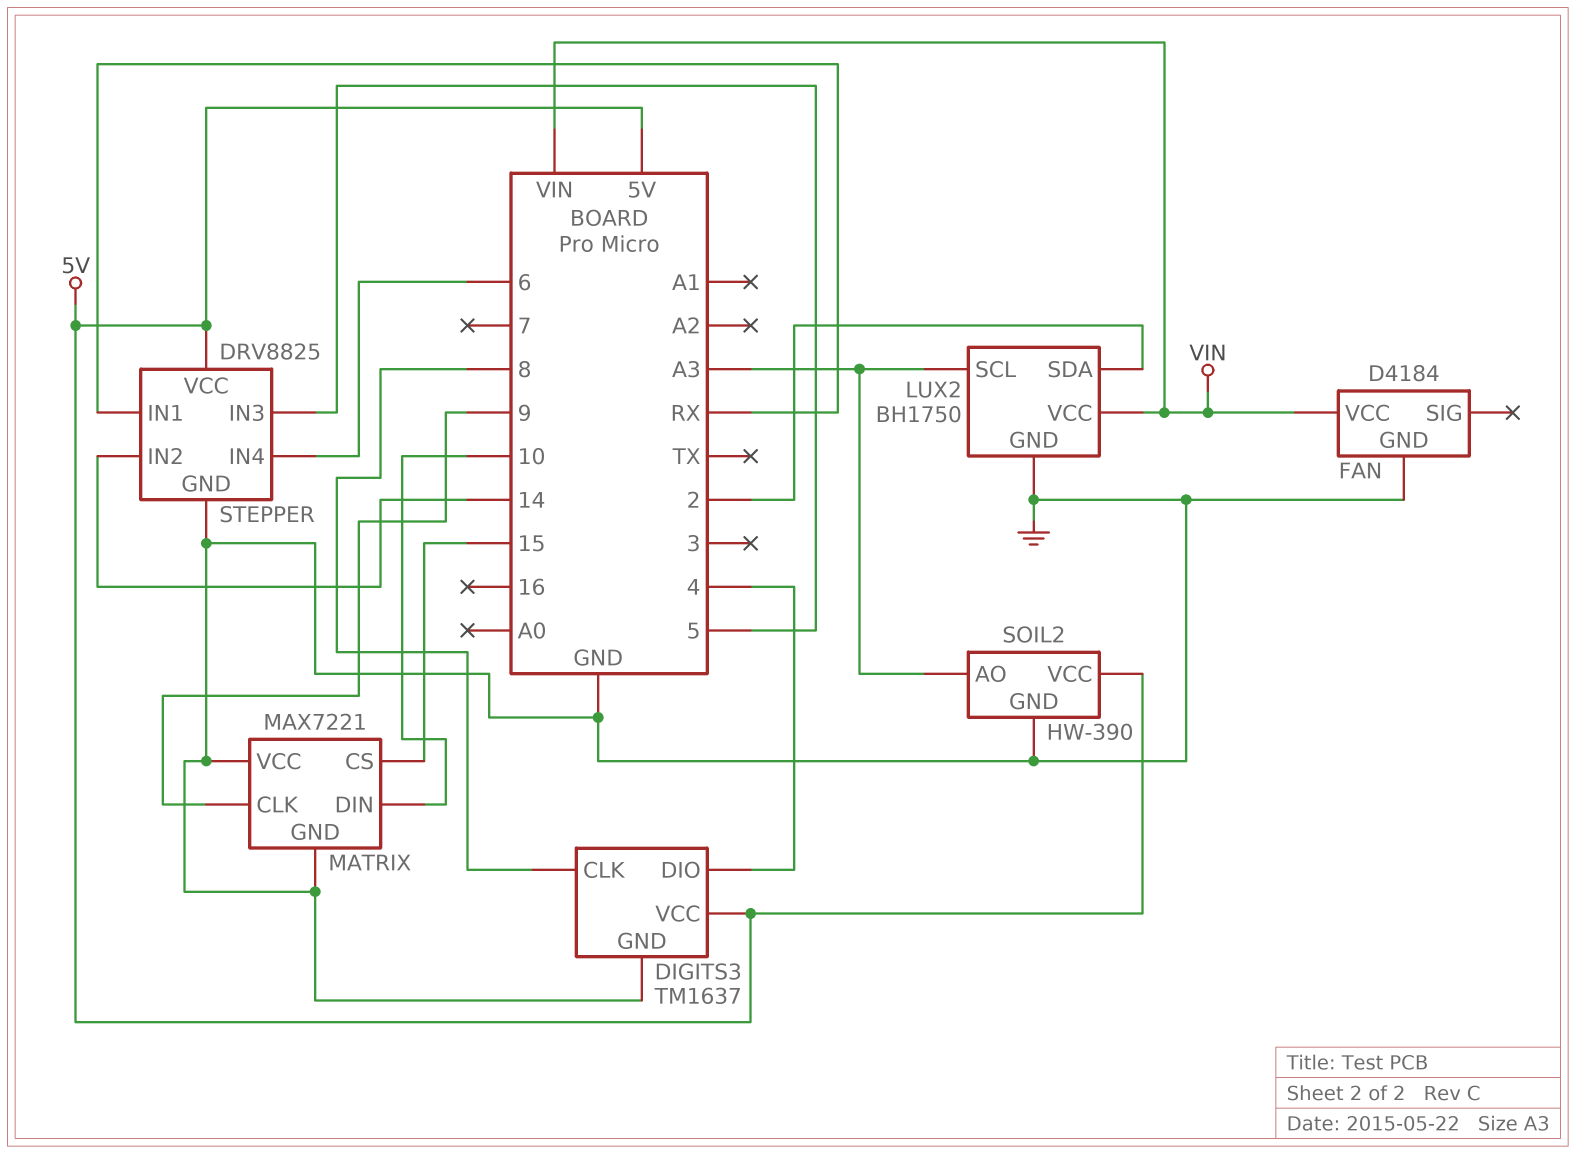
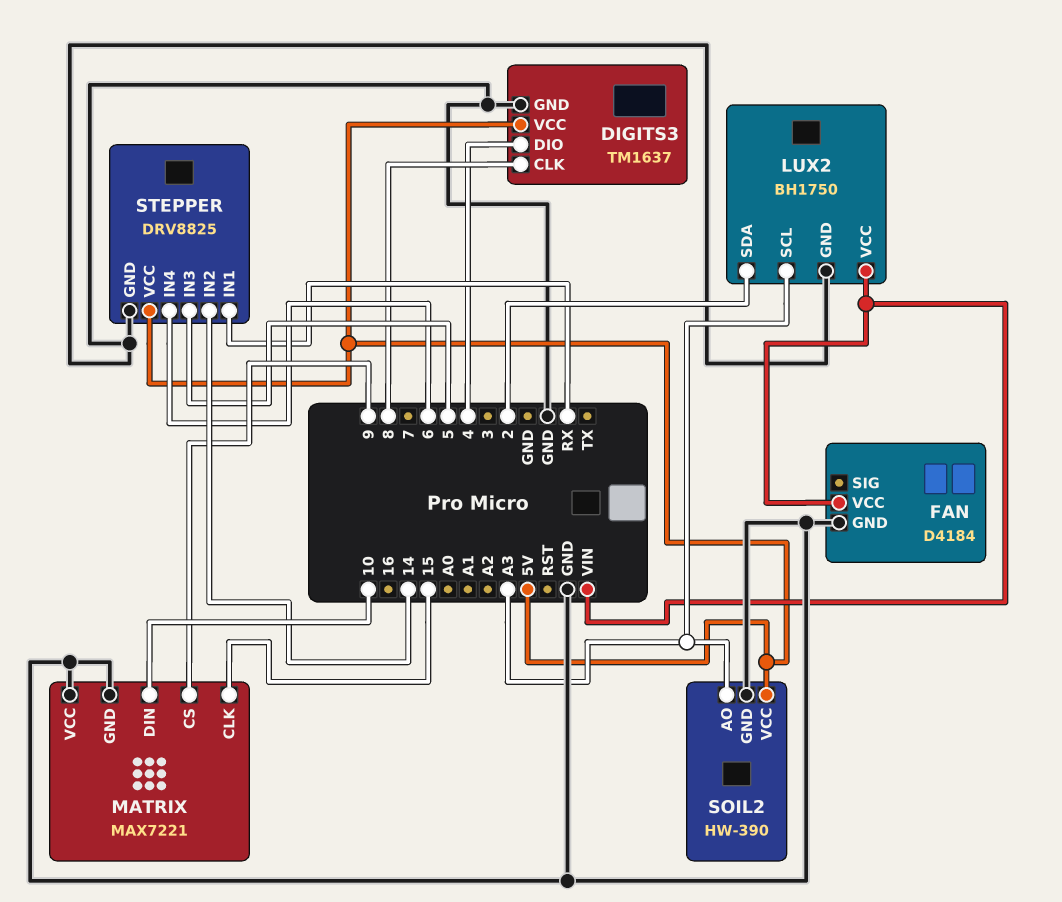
MATRIX pin CLK: 9 -> 15
MATRIX pin CS: 15 -> 9

